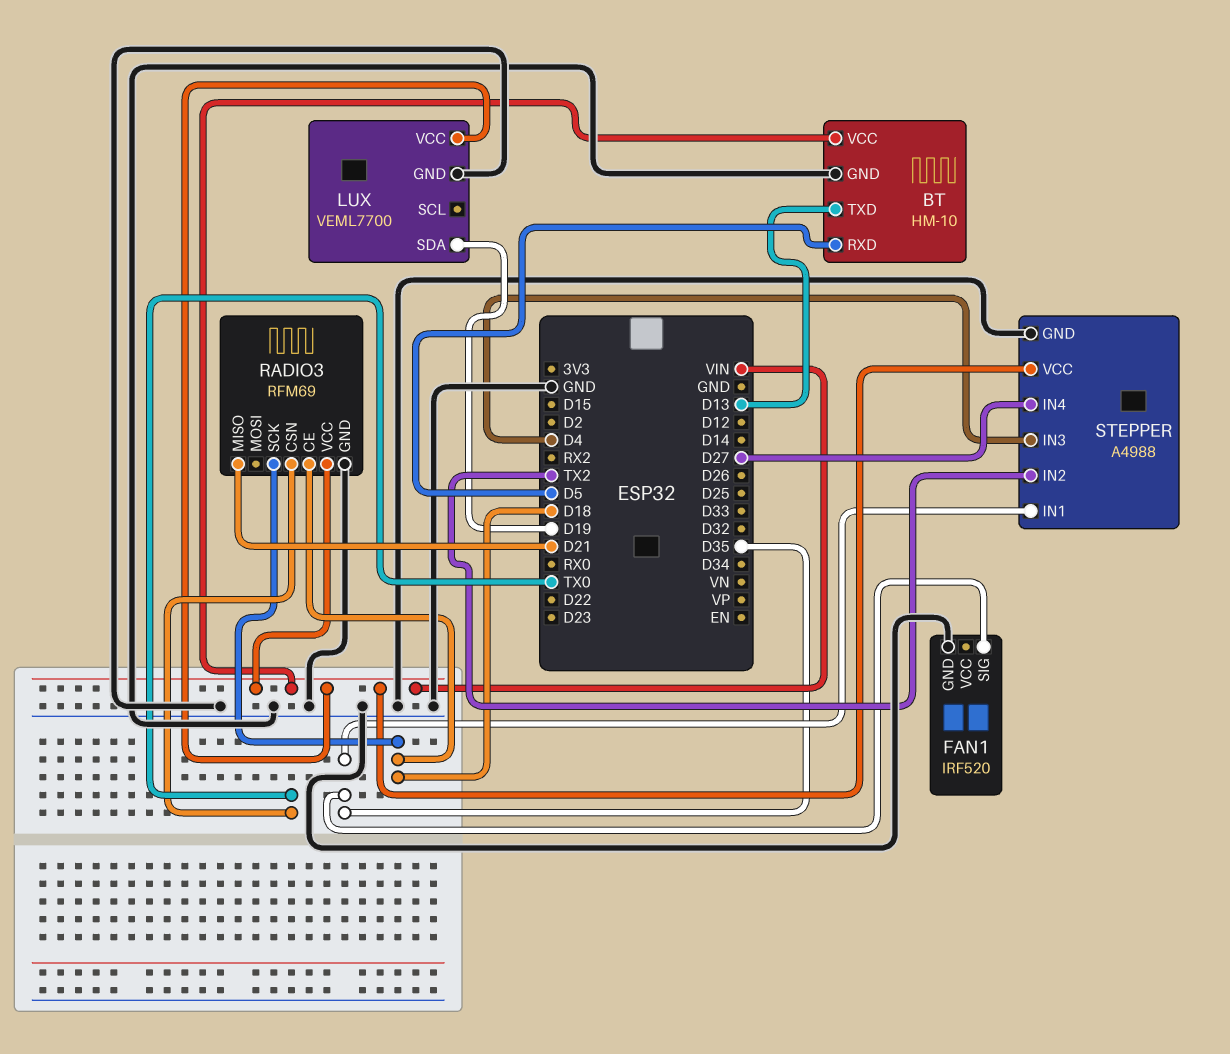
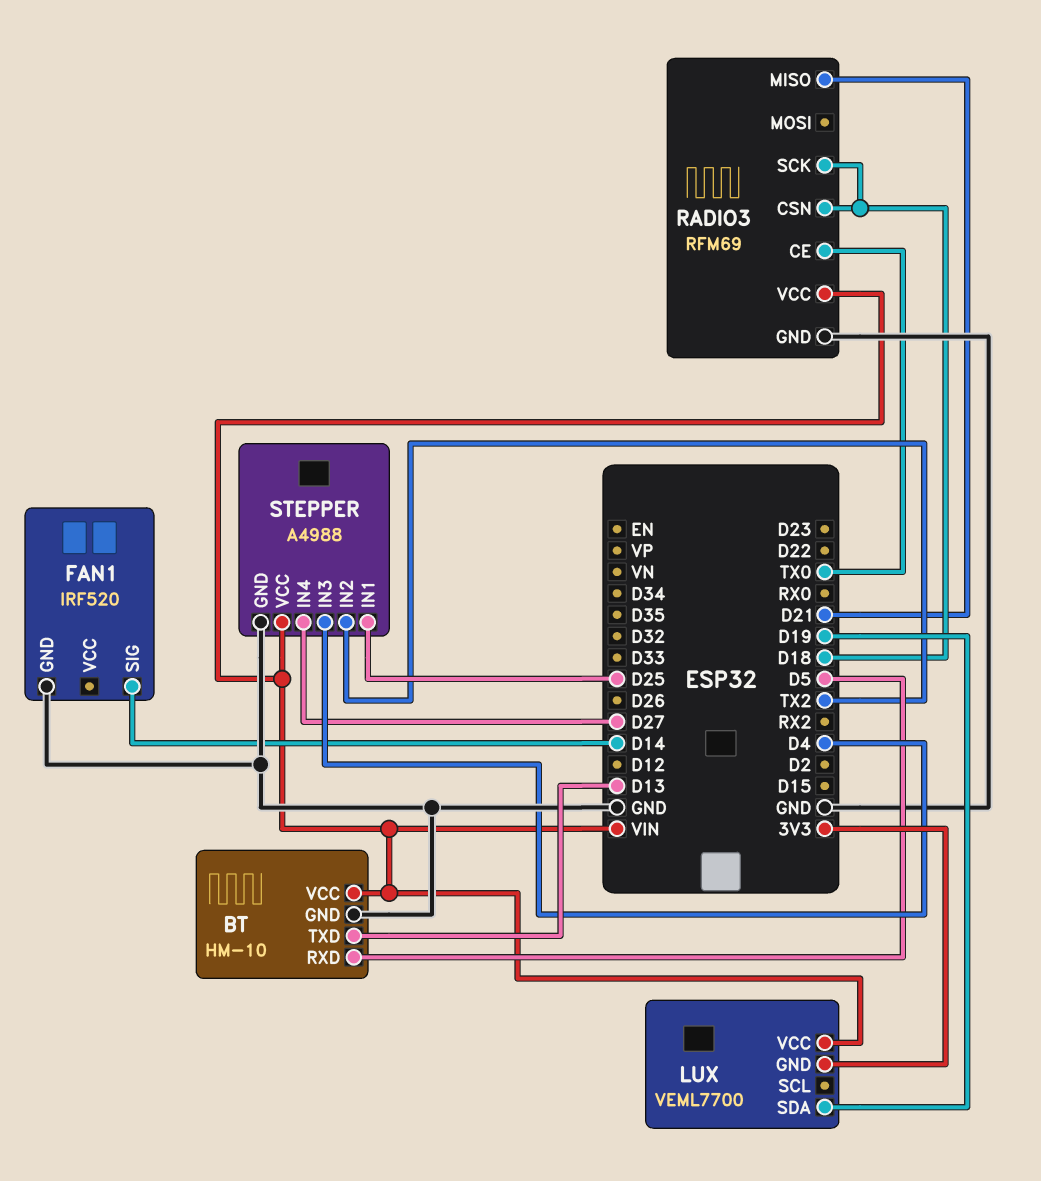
FAN1 pin SIG: D35 -> D14
LUX pin GND: GND -> 3V3
RADIO3 pin CE: D18 -> TX0
RADIO3 pin CSN: TX0 -> D18
STEPPER pin IN1: D35 -> D25

